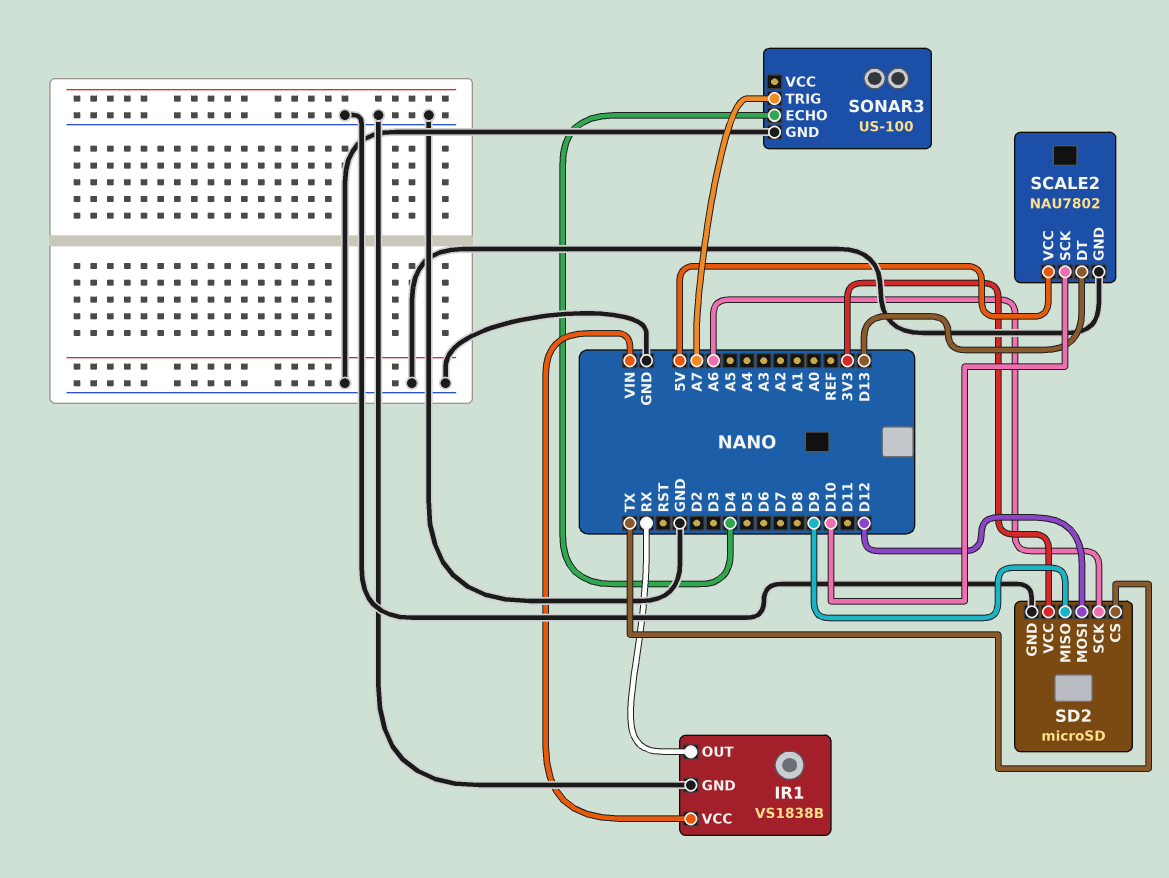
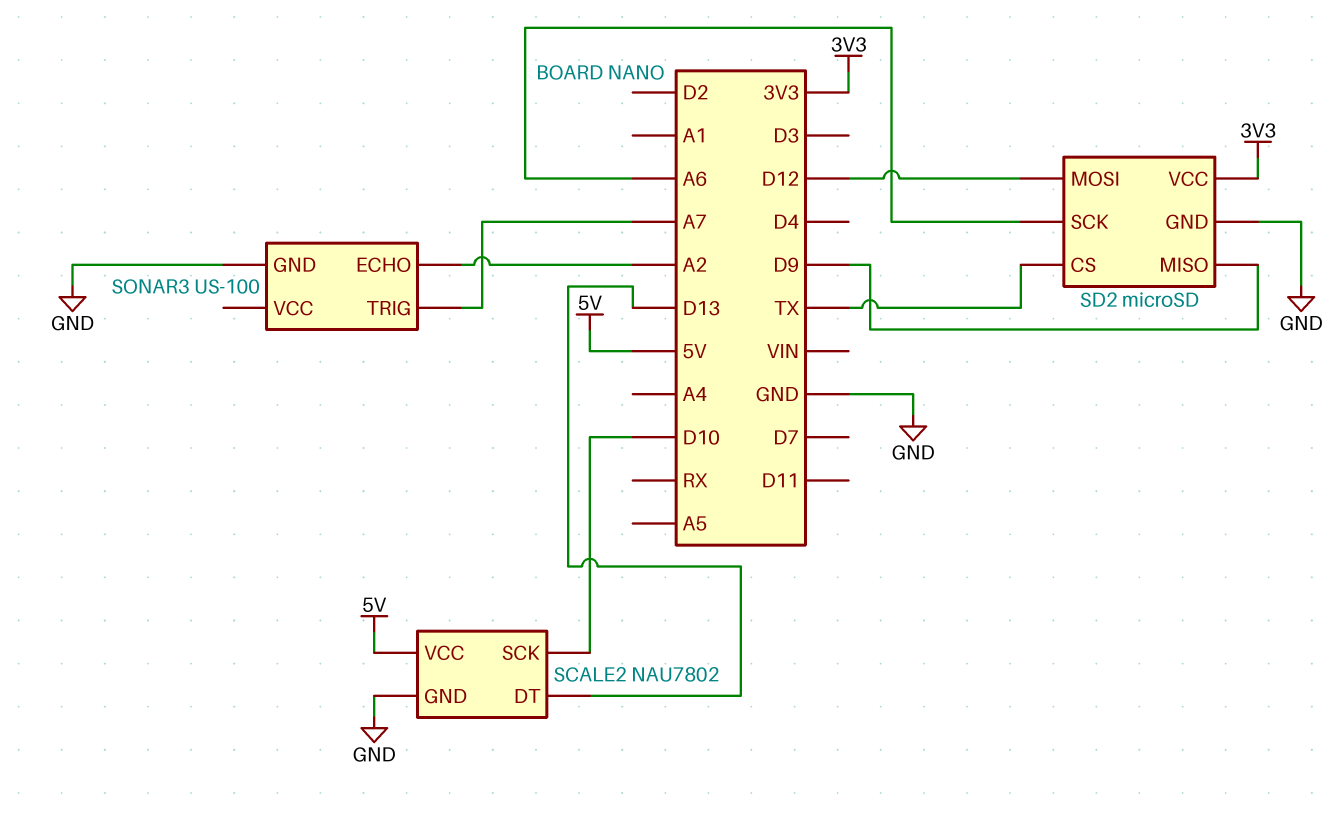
IR1: VS1838B -> none
IR1 pin GND: GND -> none
IR1 pin OUT: RX -> none
IR1 pin VCC: VIN -> none
SONAR3 pin ECHO: D4 -> A2

